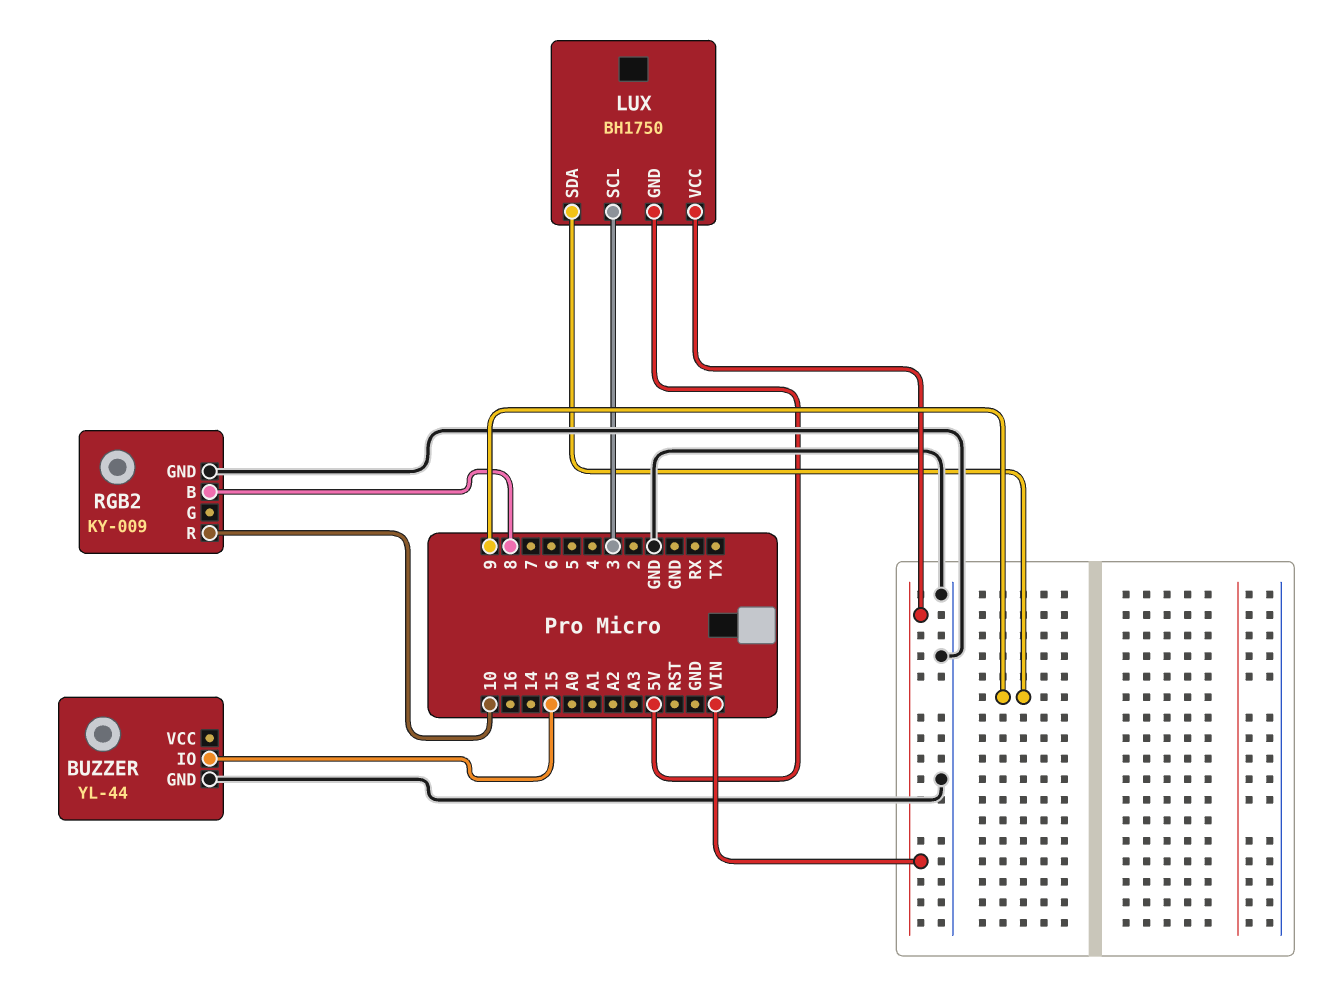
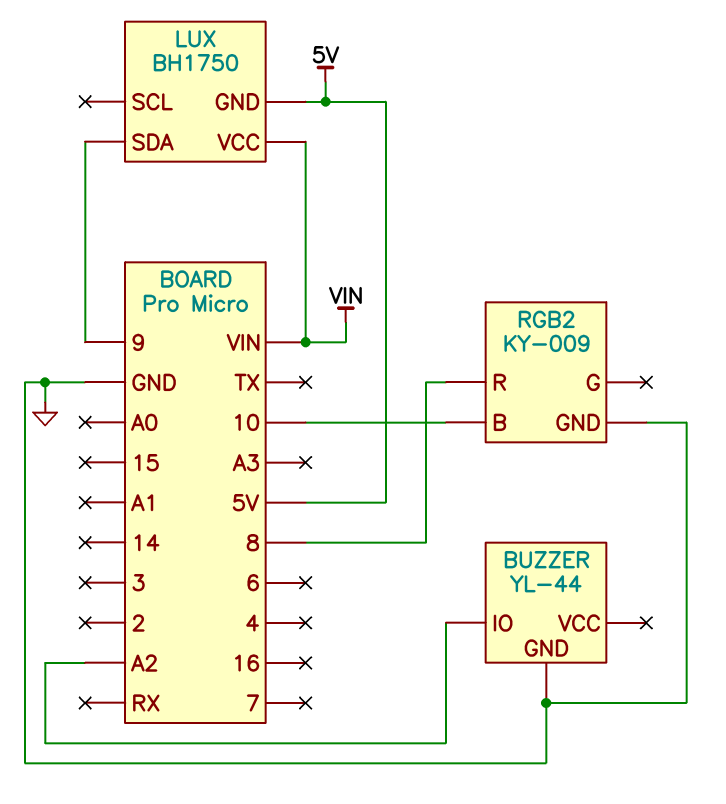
BUZZER pin IO: 15 -> A2
LUX pin SCL: 3 -> none
RGB2 pin B: 8 -> 10
RGB2 pin R: 10 -> 8

